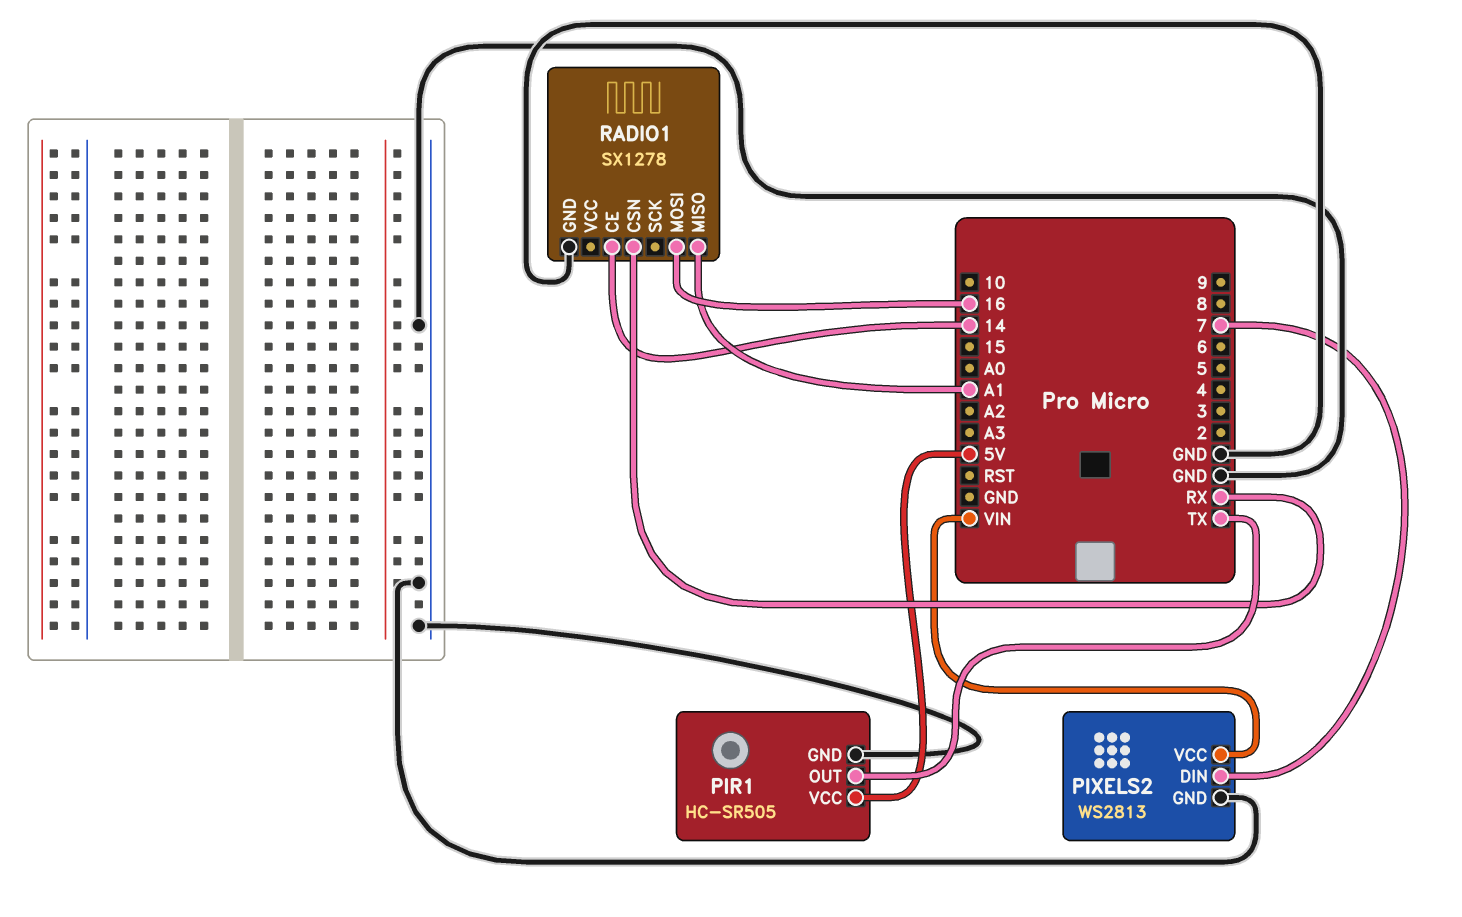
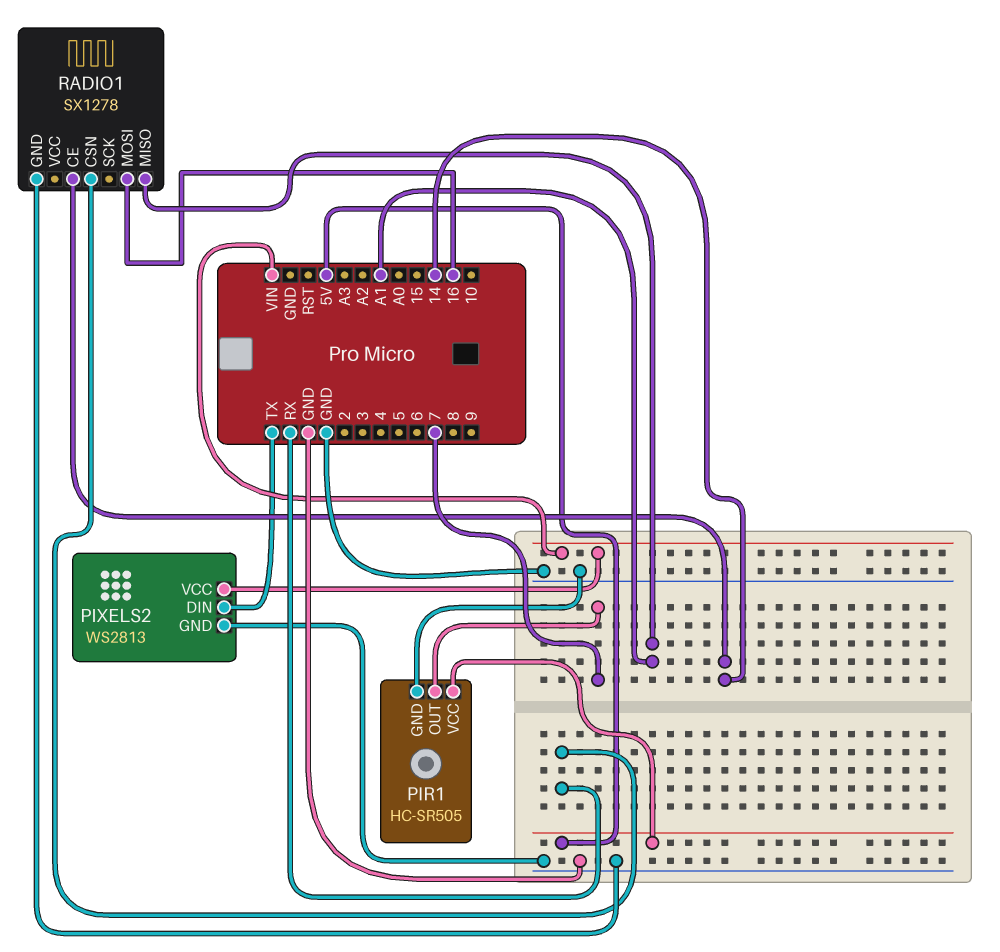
PIR1 pin OUT: TX -> 7
PIXELS2 pin DIN: 7 -> TX

